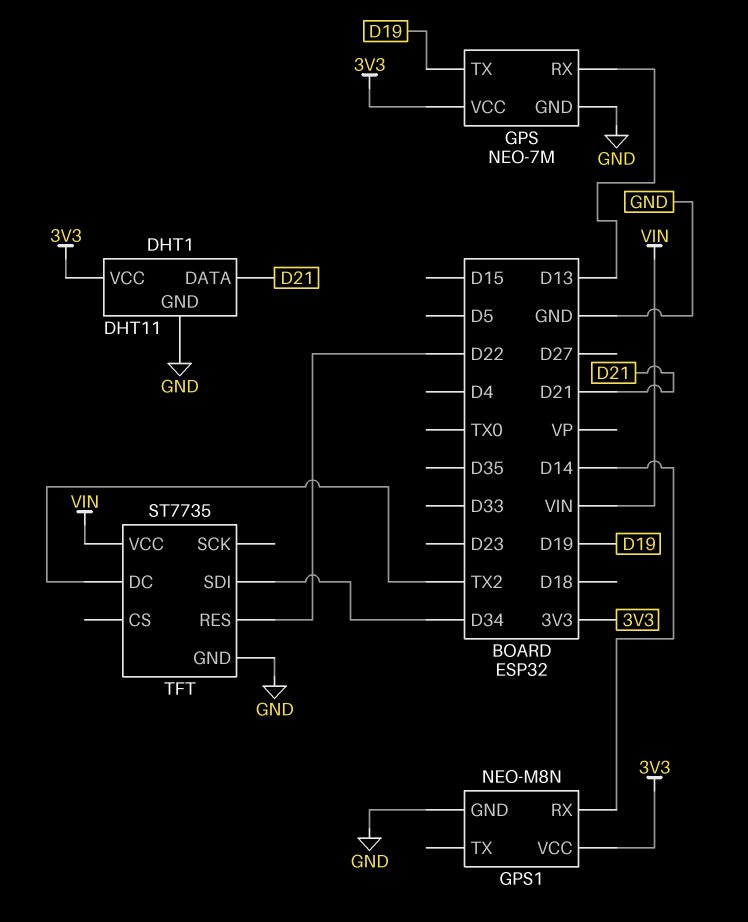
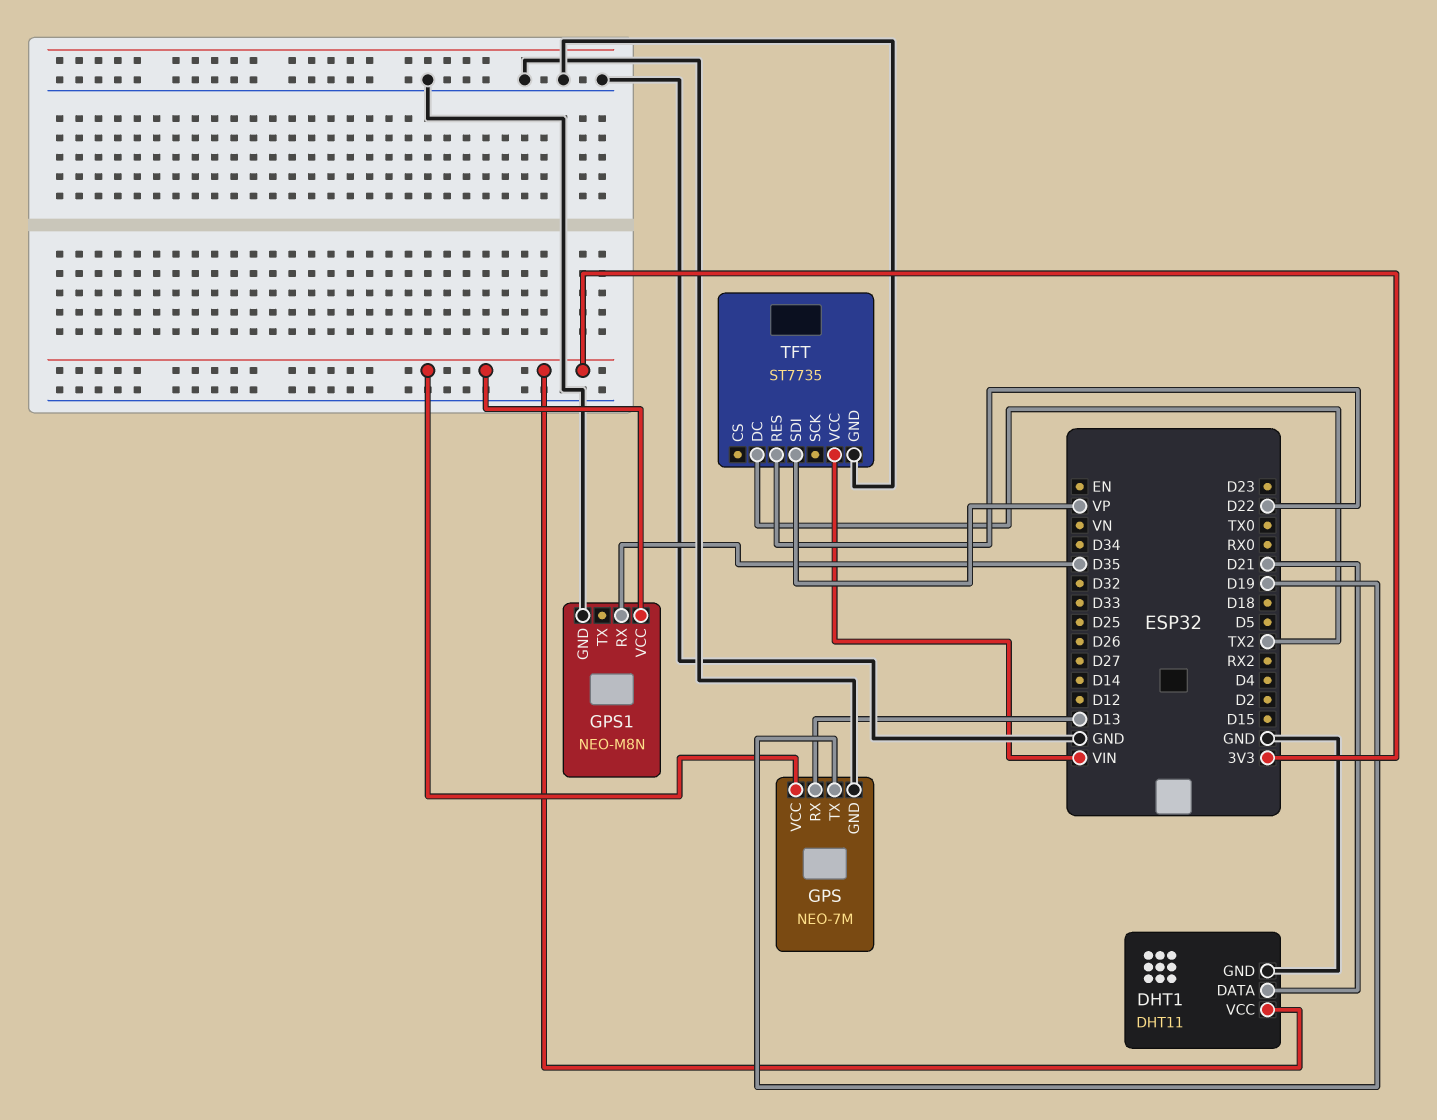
GPS1 pin RX: D14 -> D35
TFT pin SDI: D34 -> VP

